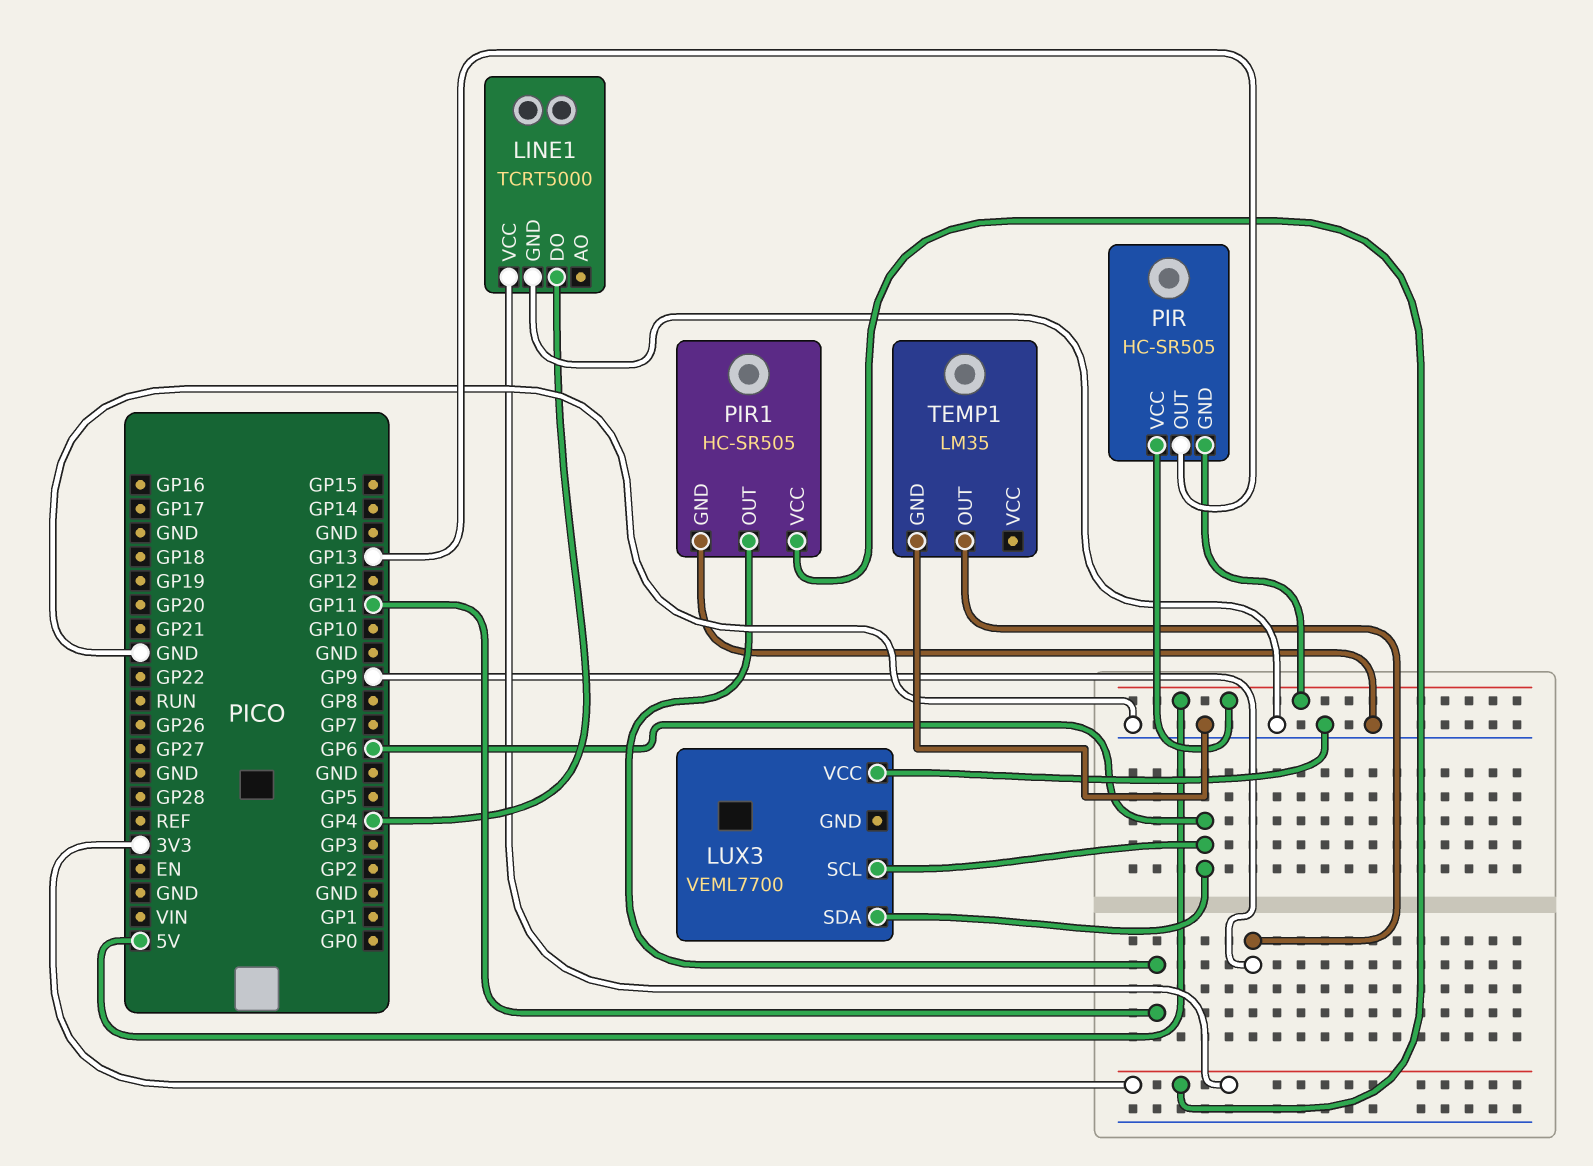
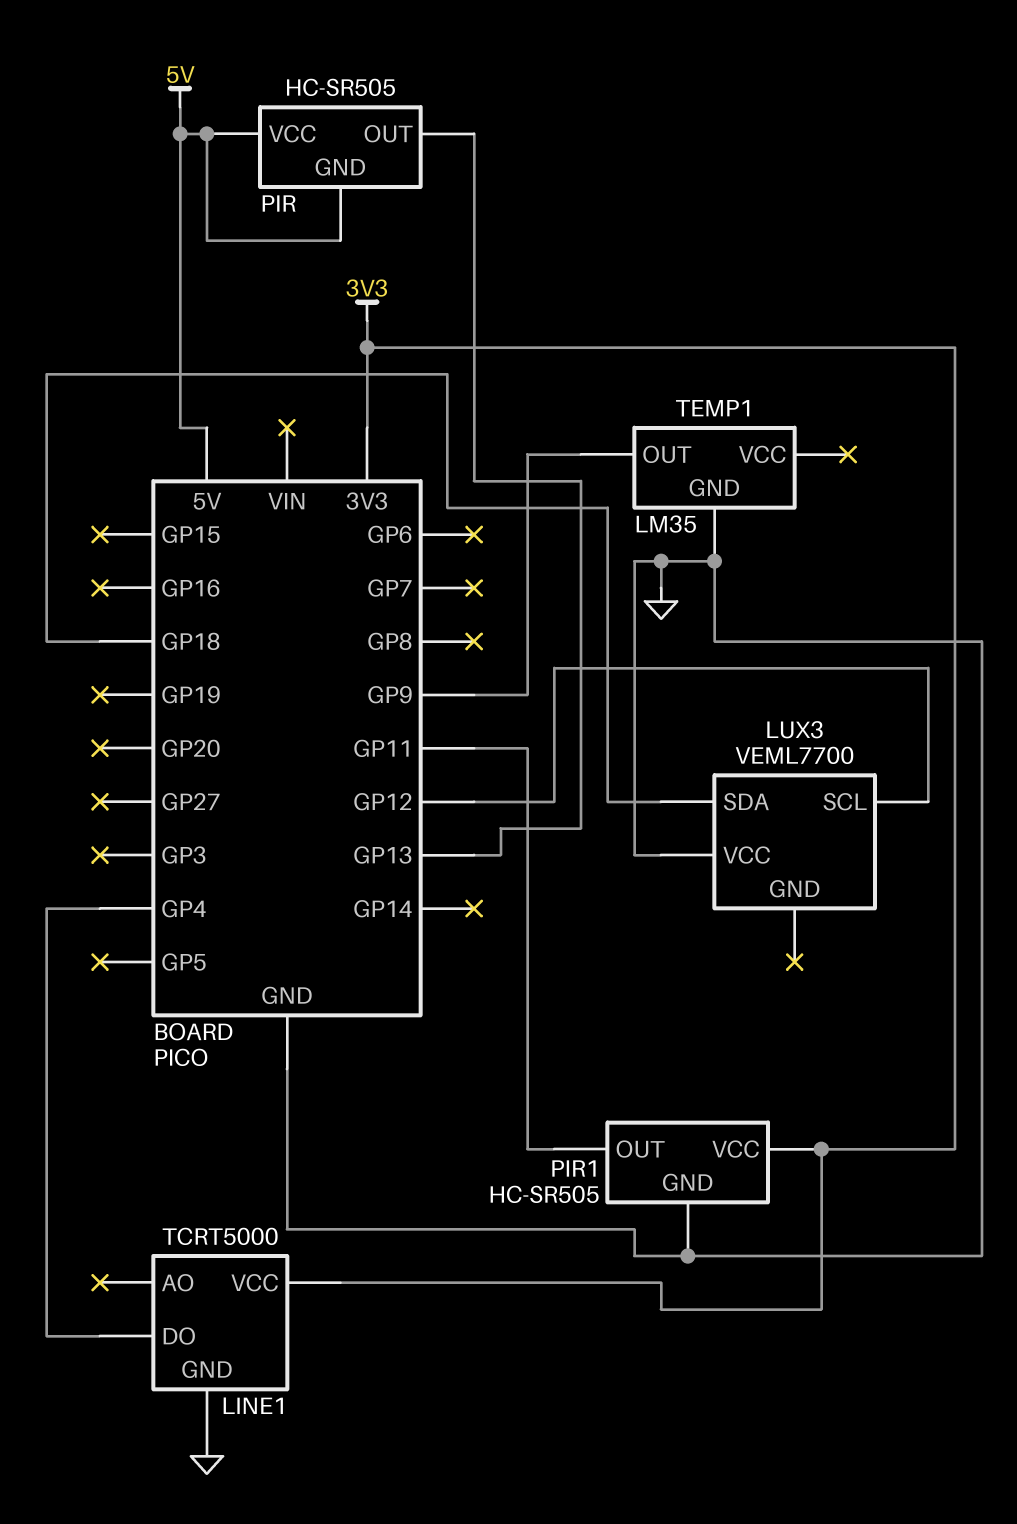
LUX3 pin SCL: GP6 -> GP12
LUX3 pin SDA: GP6 -> GP18

